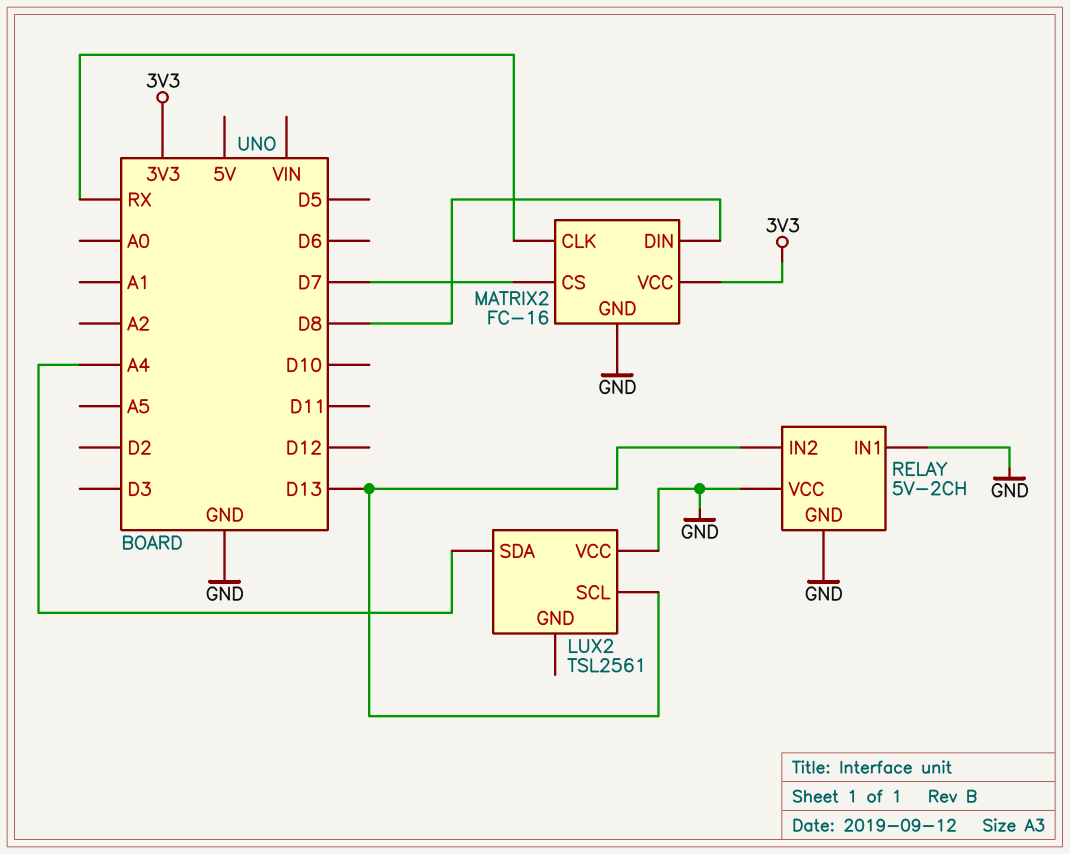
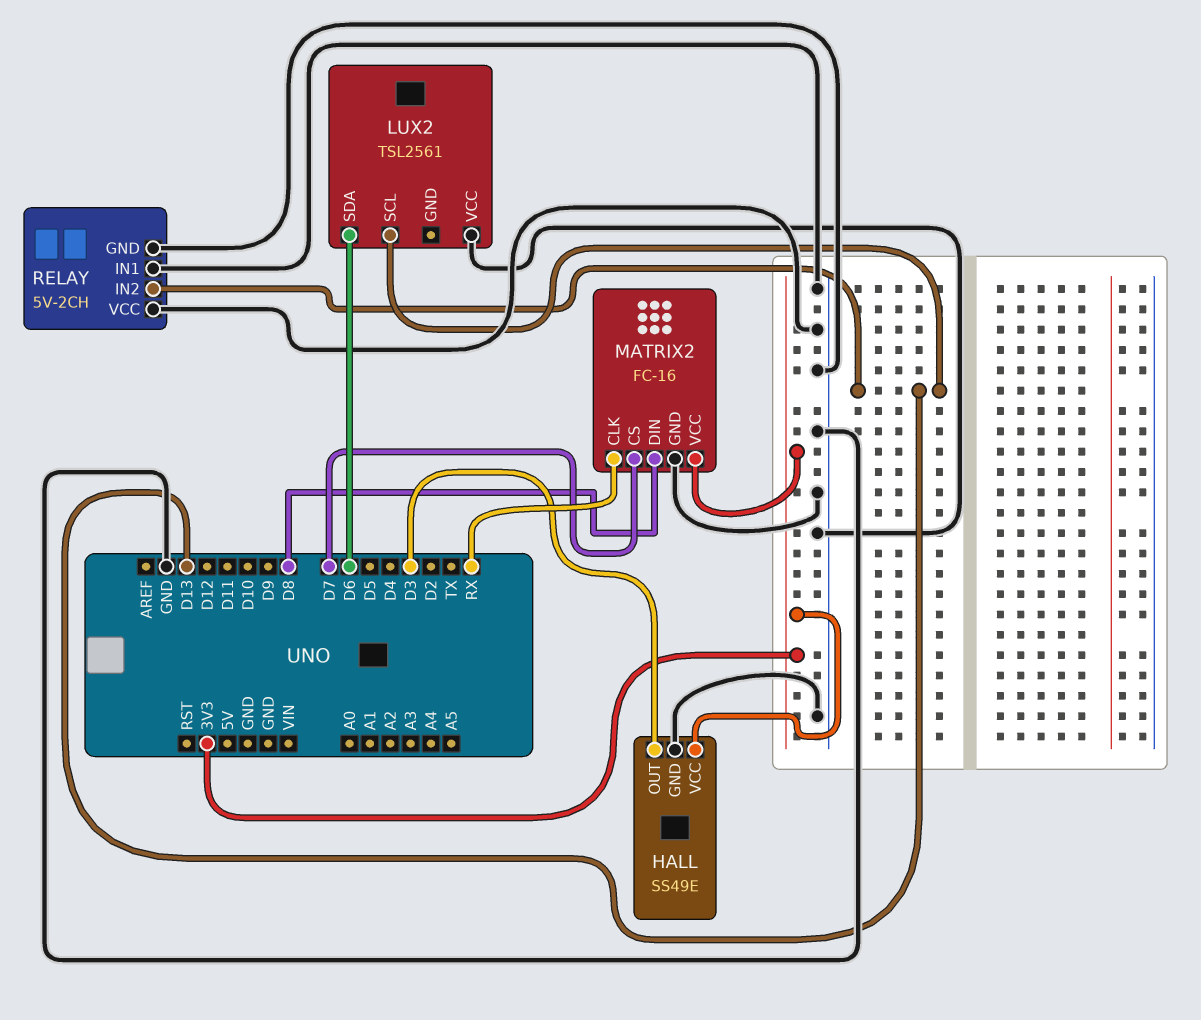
HALL: none -> SS49E
HALL pin GND: none -> GND
HALL pin OUT: none -> D3
HALL pin VCC: none -> 3V3
LUX2 pin SDA: A4 -> D6

